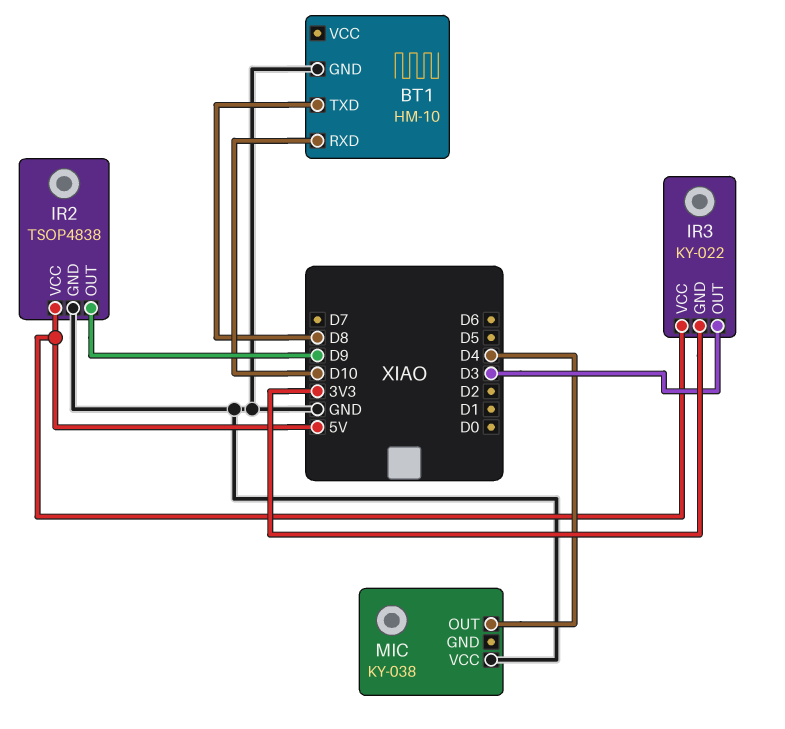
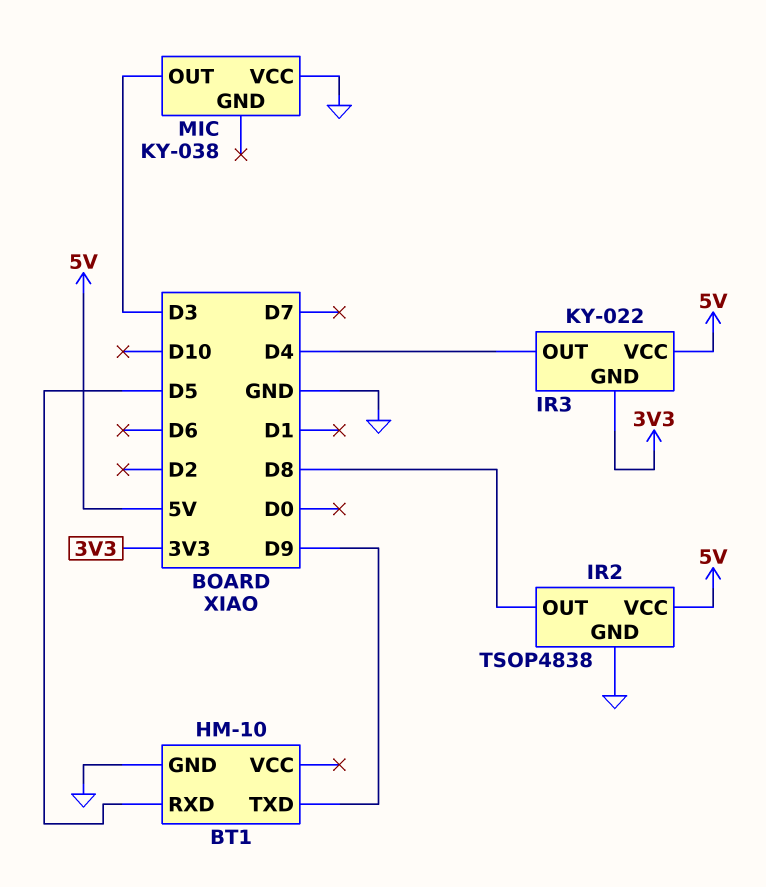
BT1 pin RXD: D10 -> D5
BT1 pin TXD: D8 -> D9
IR2 pin OUT: D9 -> D8
IR3 pin OUT: D3 -> D4
MIC pin OUT: D4 -> D3

